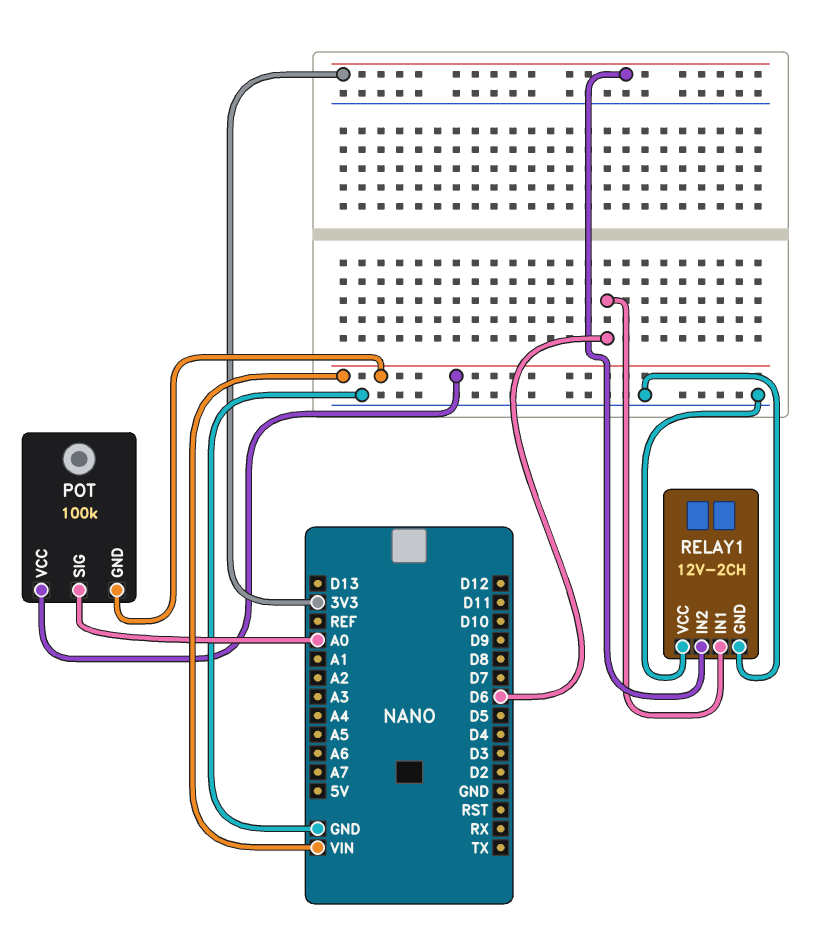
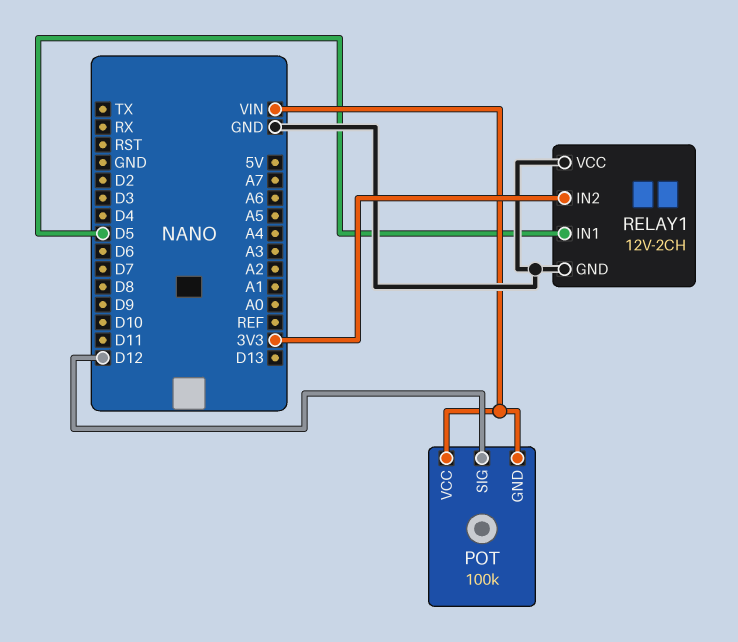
POT pin SIG: A0 -> D12
RELAY1 pin IN1: D6 -> D5

